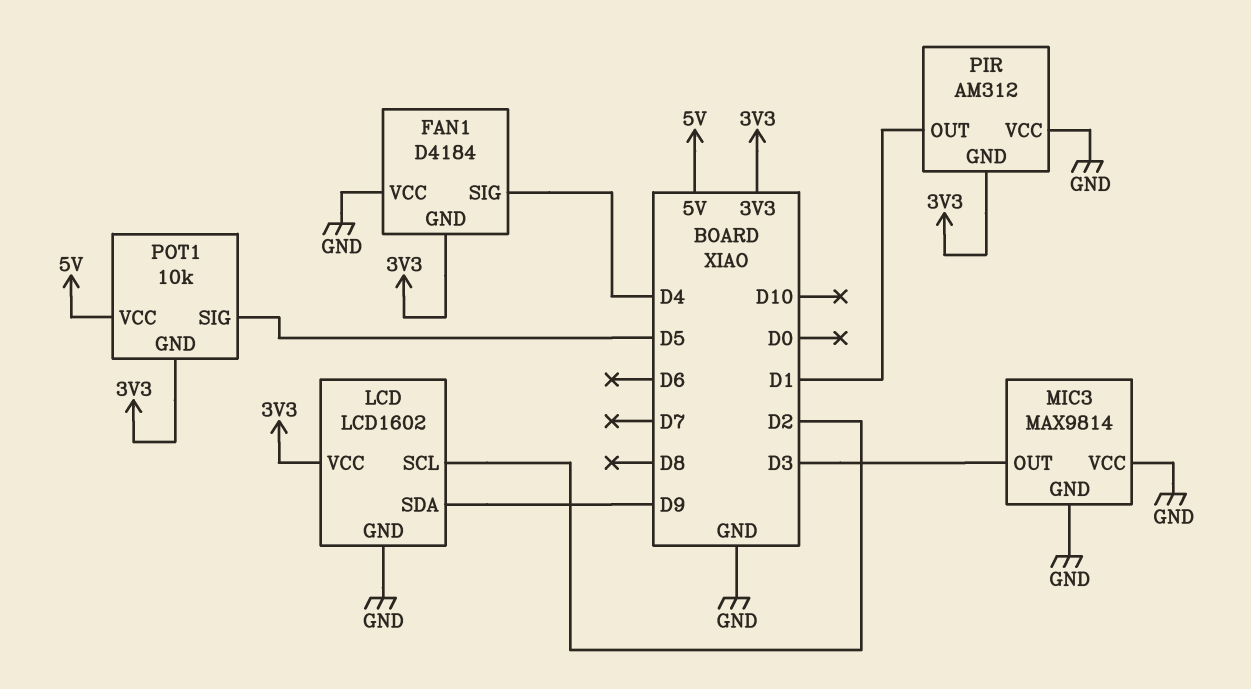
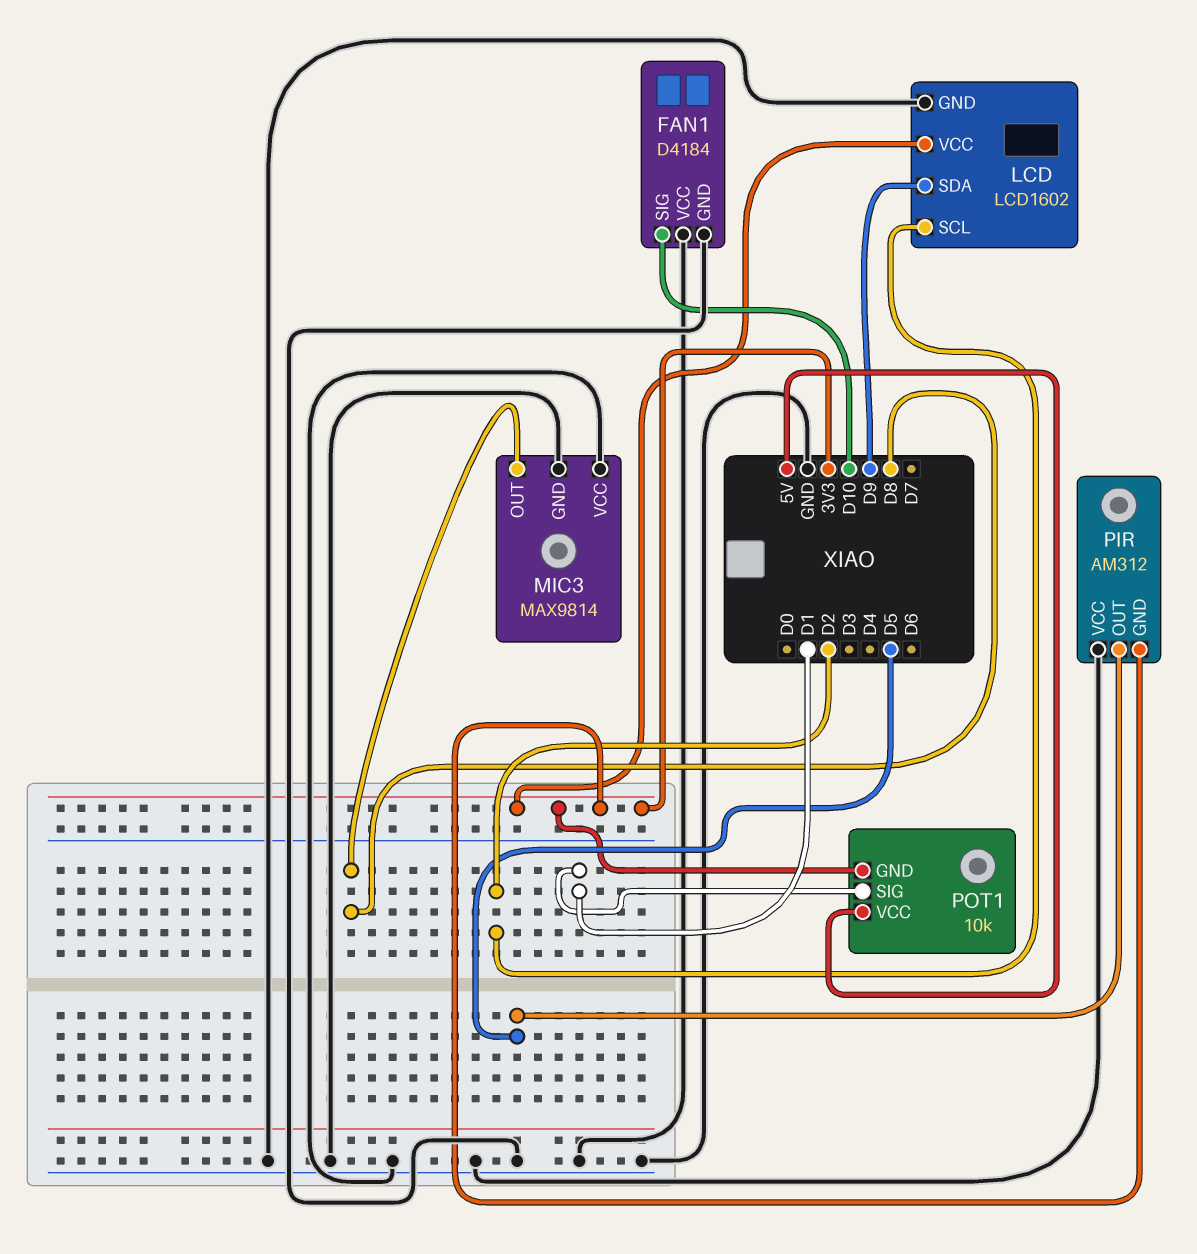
FAN1 pin GND: 3V3 -> GND
FAN1 pin SIG: D4 -> D10
MIC3 pin OUT: D3 -> D8
PIR pin OUT: D1 -> D5
POT1 pin SIG: D5 -> D1

